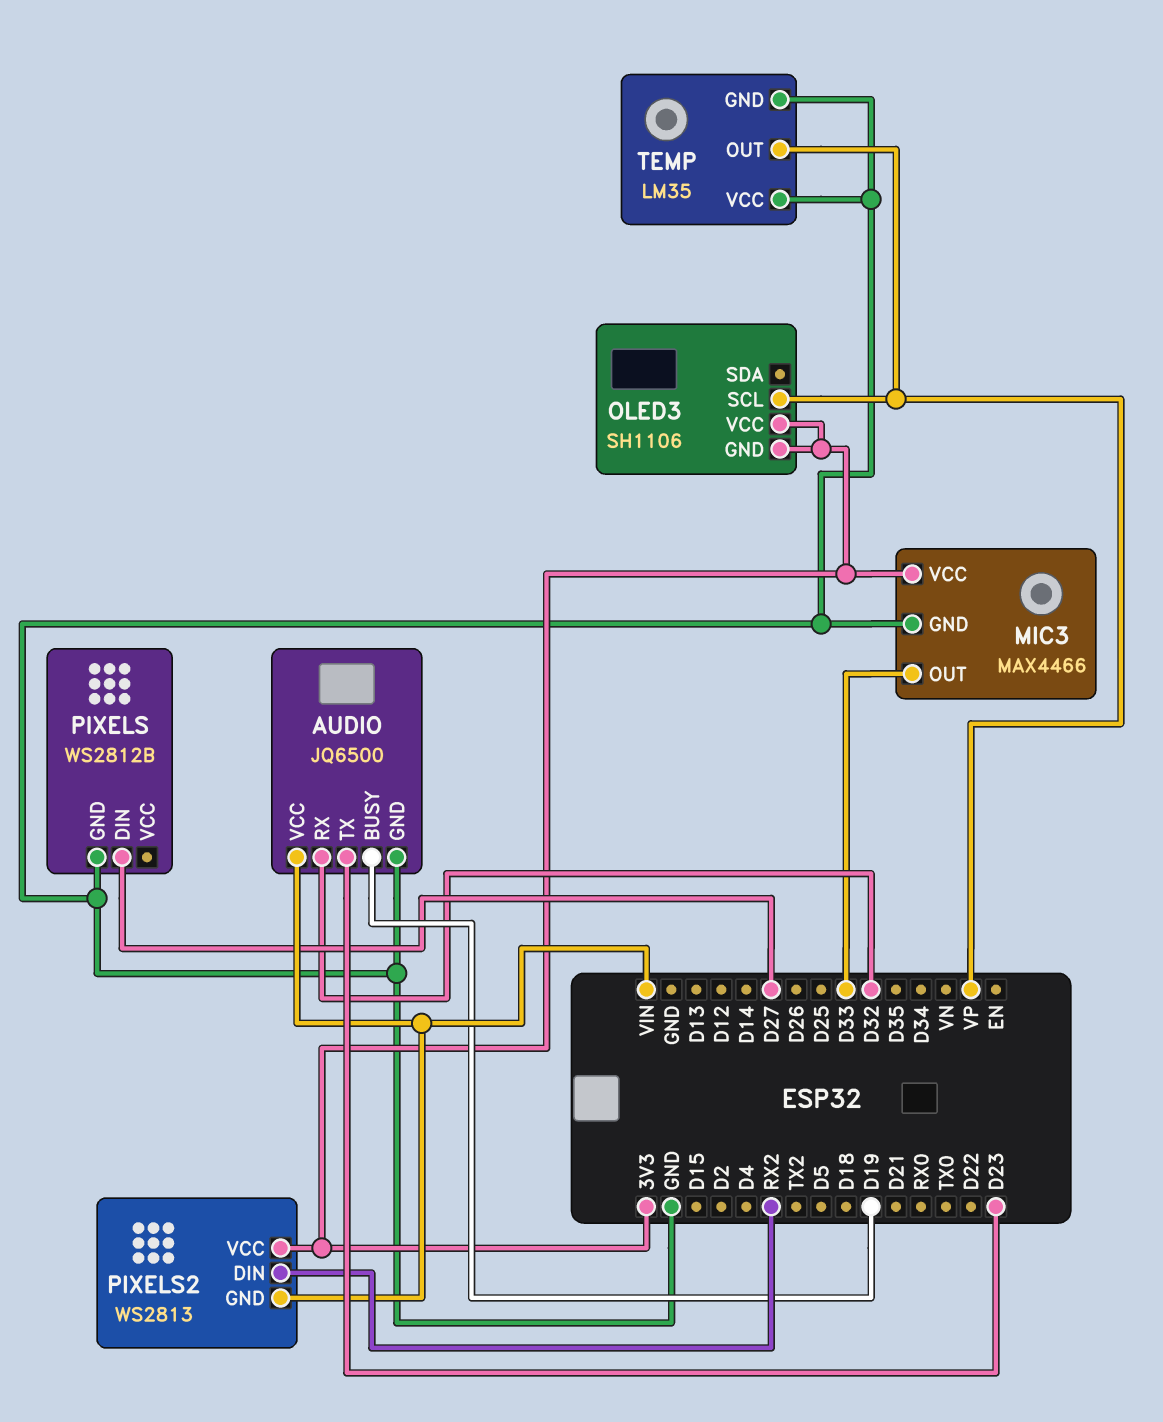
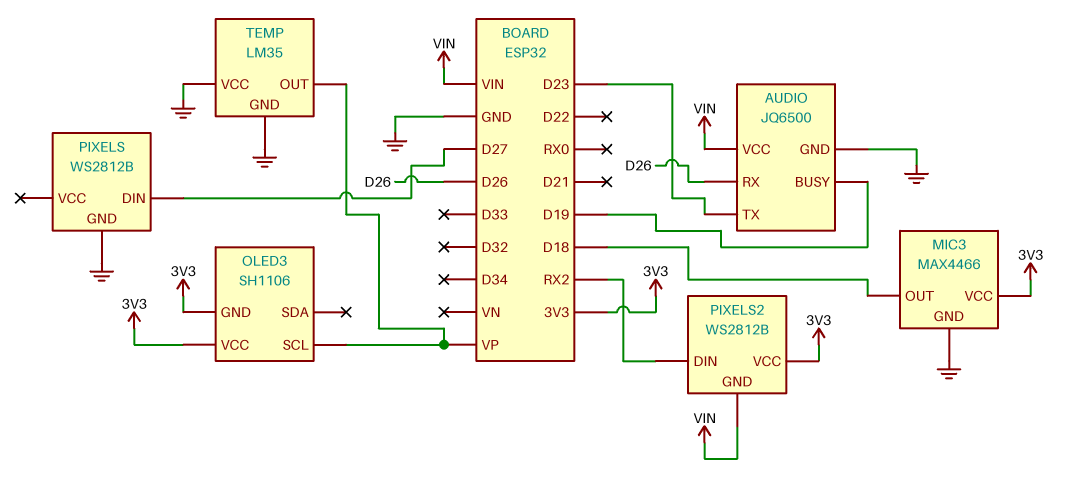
AUDIO pin RX: D32 -> D26
MIC3 pin OUT: D33 -> D18
PIXELS2: WS2813 -> WS2812B

